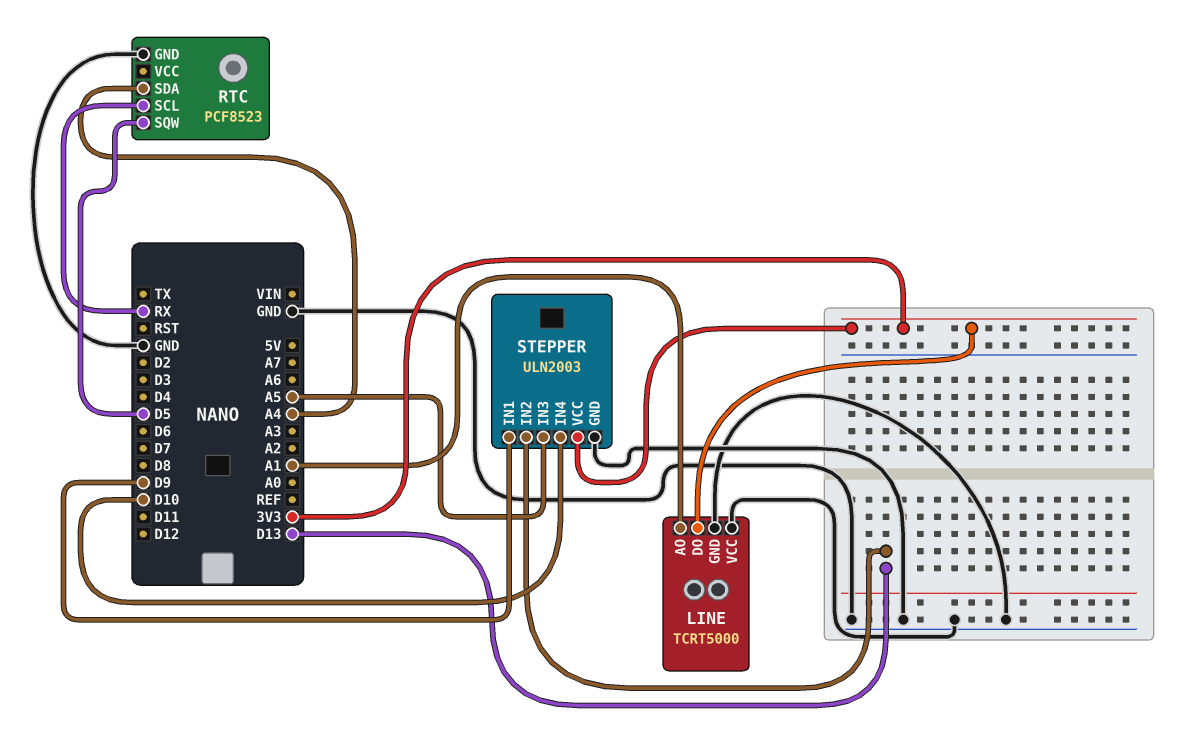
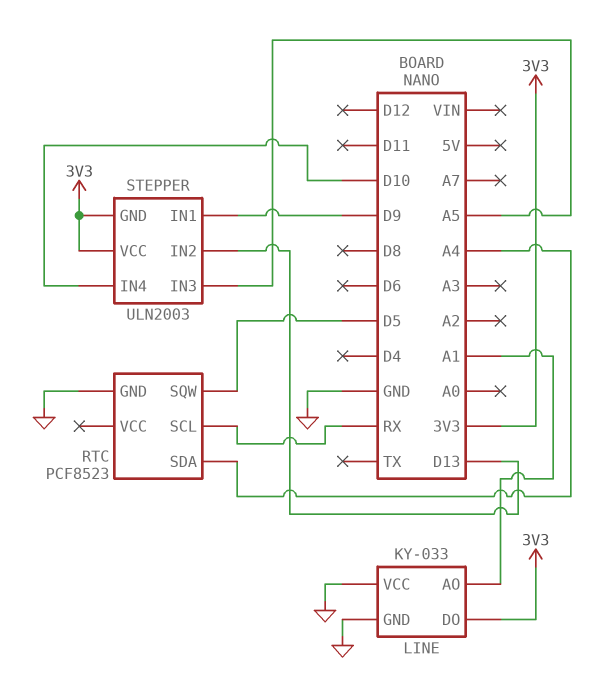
LINE: TCRT5000 -> KY-033
STEPPER pin GND: GND -> 3V3

